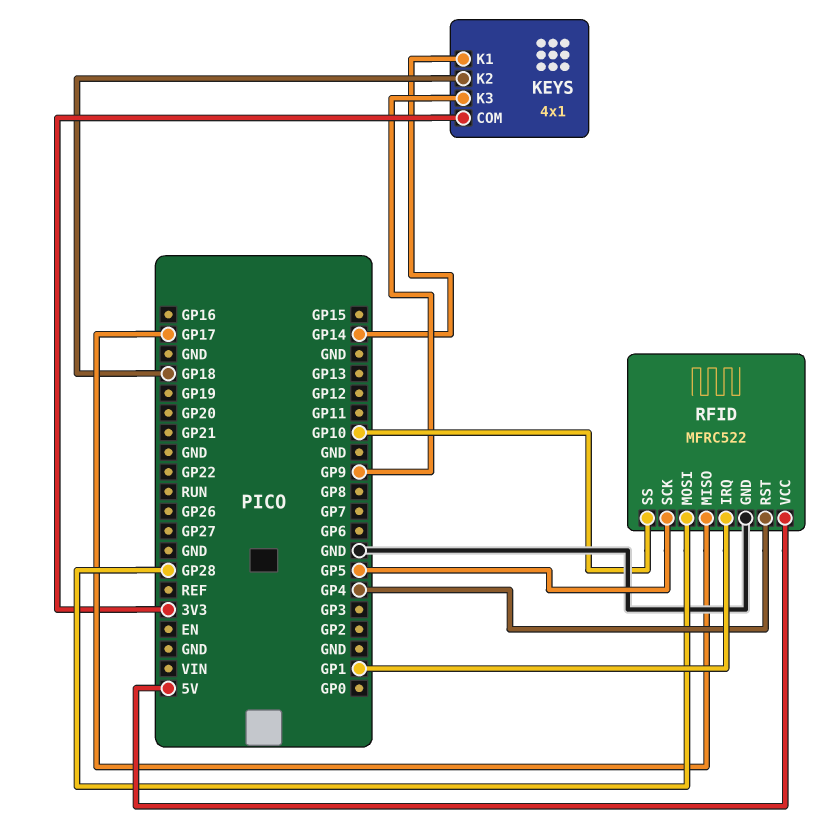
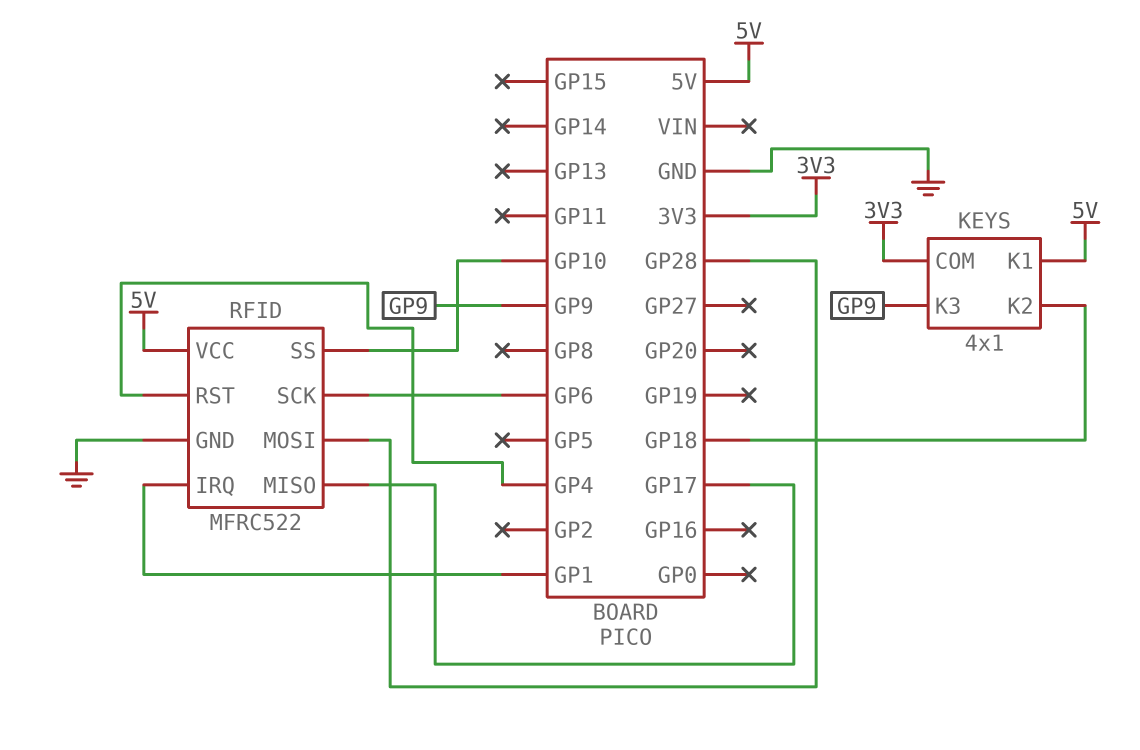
KEYS pin K1: GP14 -> 5V
RFID pin SCK: GP5 -> GP6

